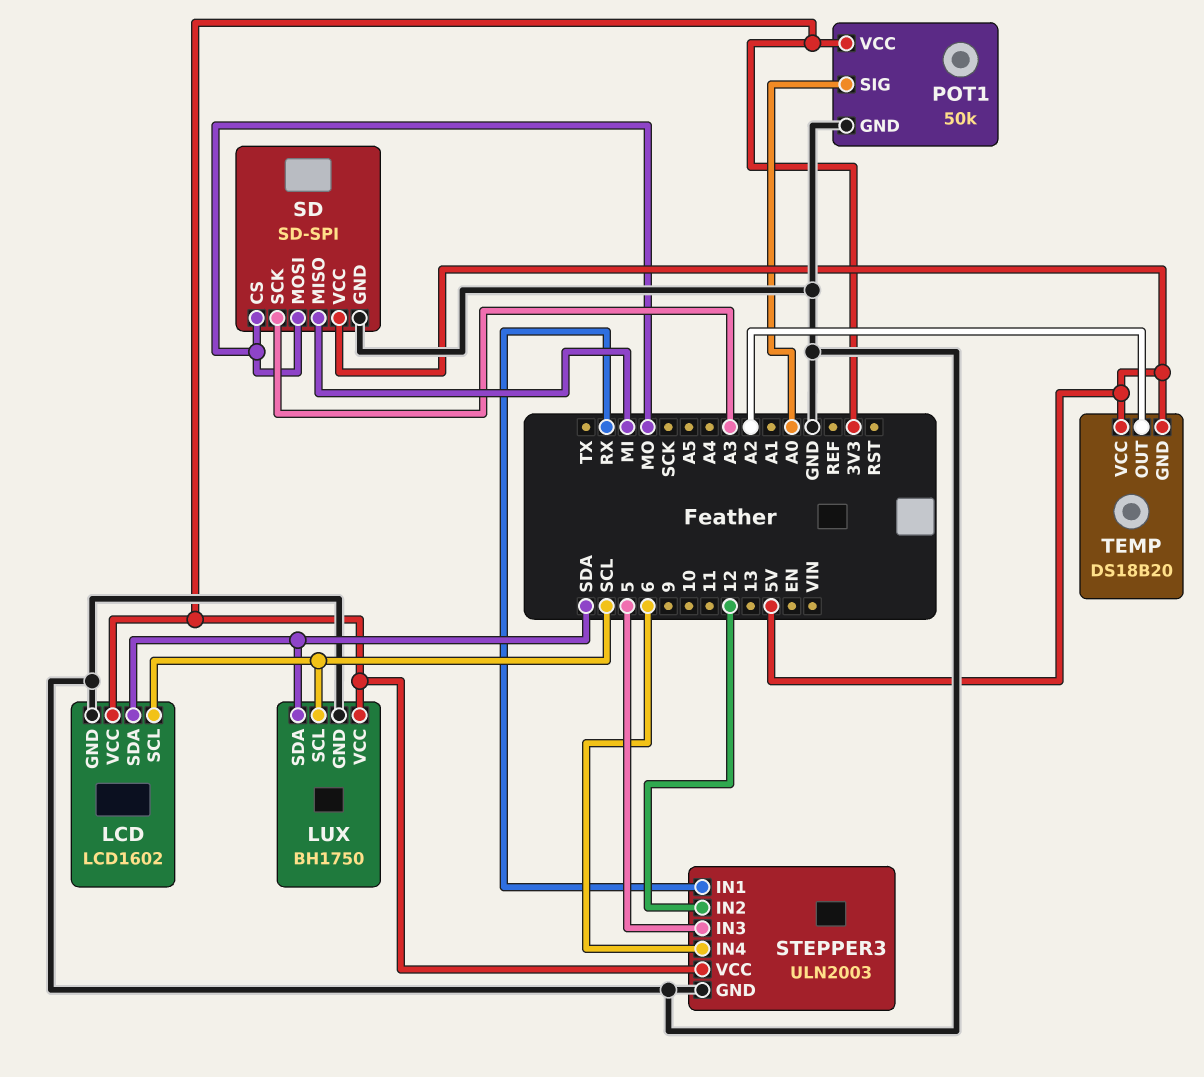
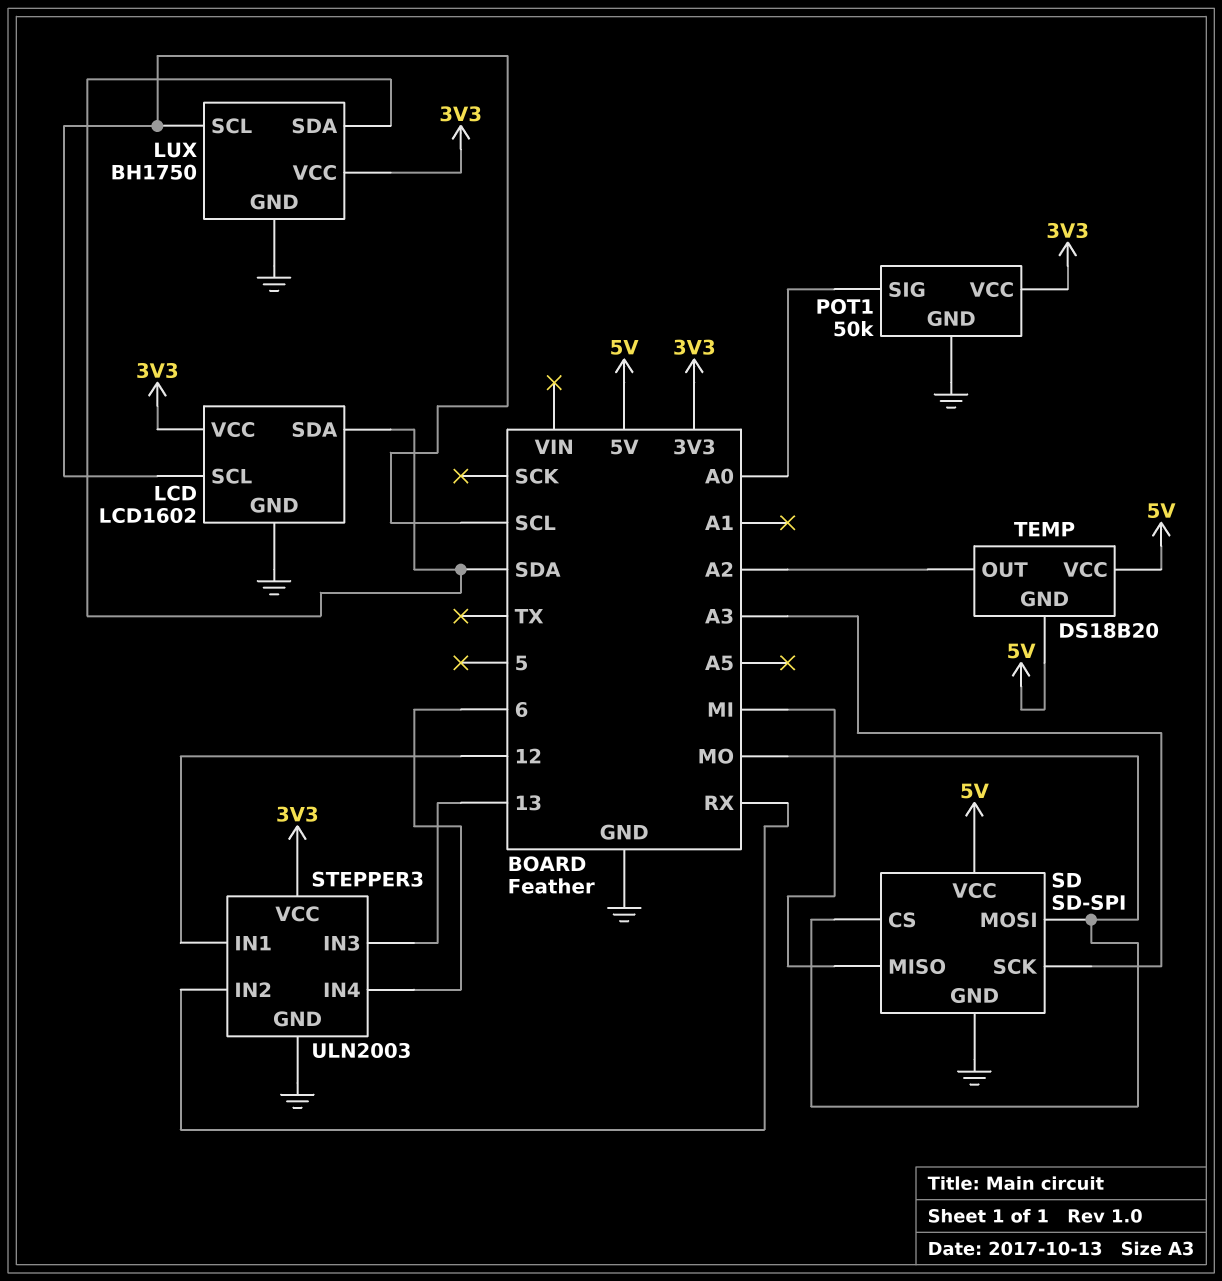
STEPPER3 pin IN1: RX -> 12
STEPPER3 pin IN2: 12 -> RX
STEPPER3 pin IN3: 5 -> 13

